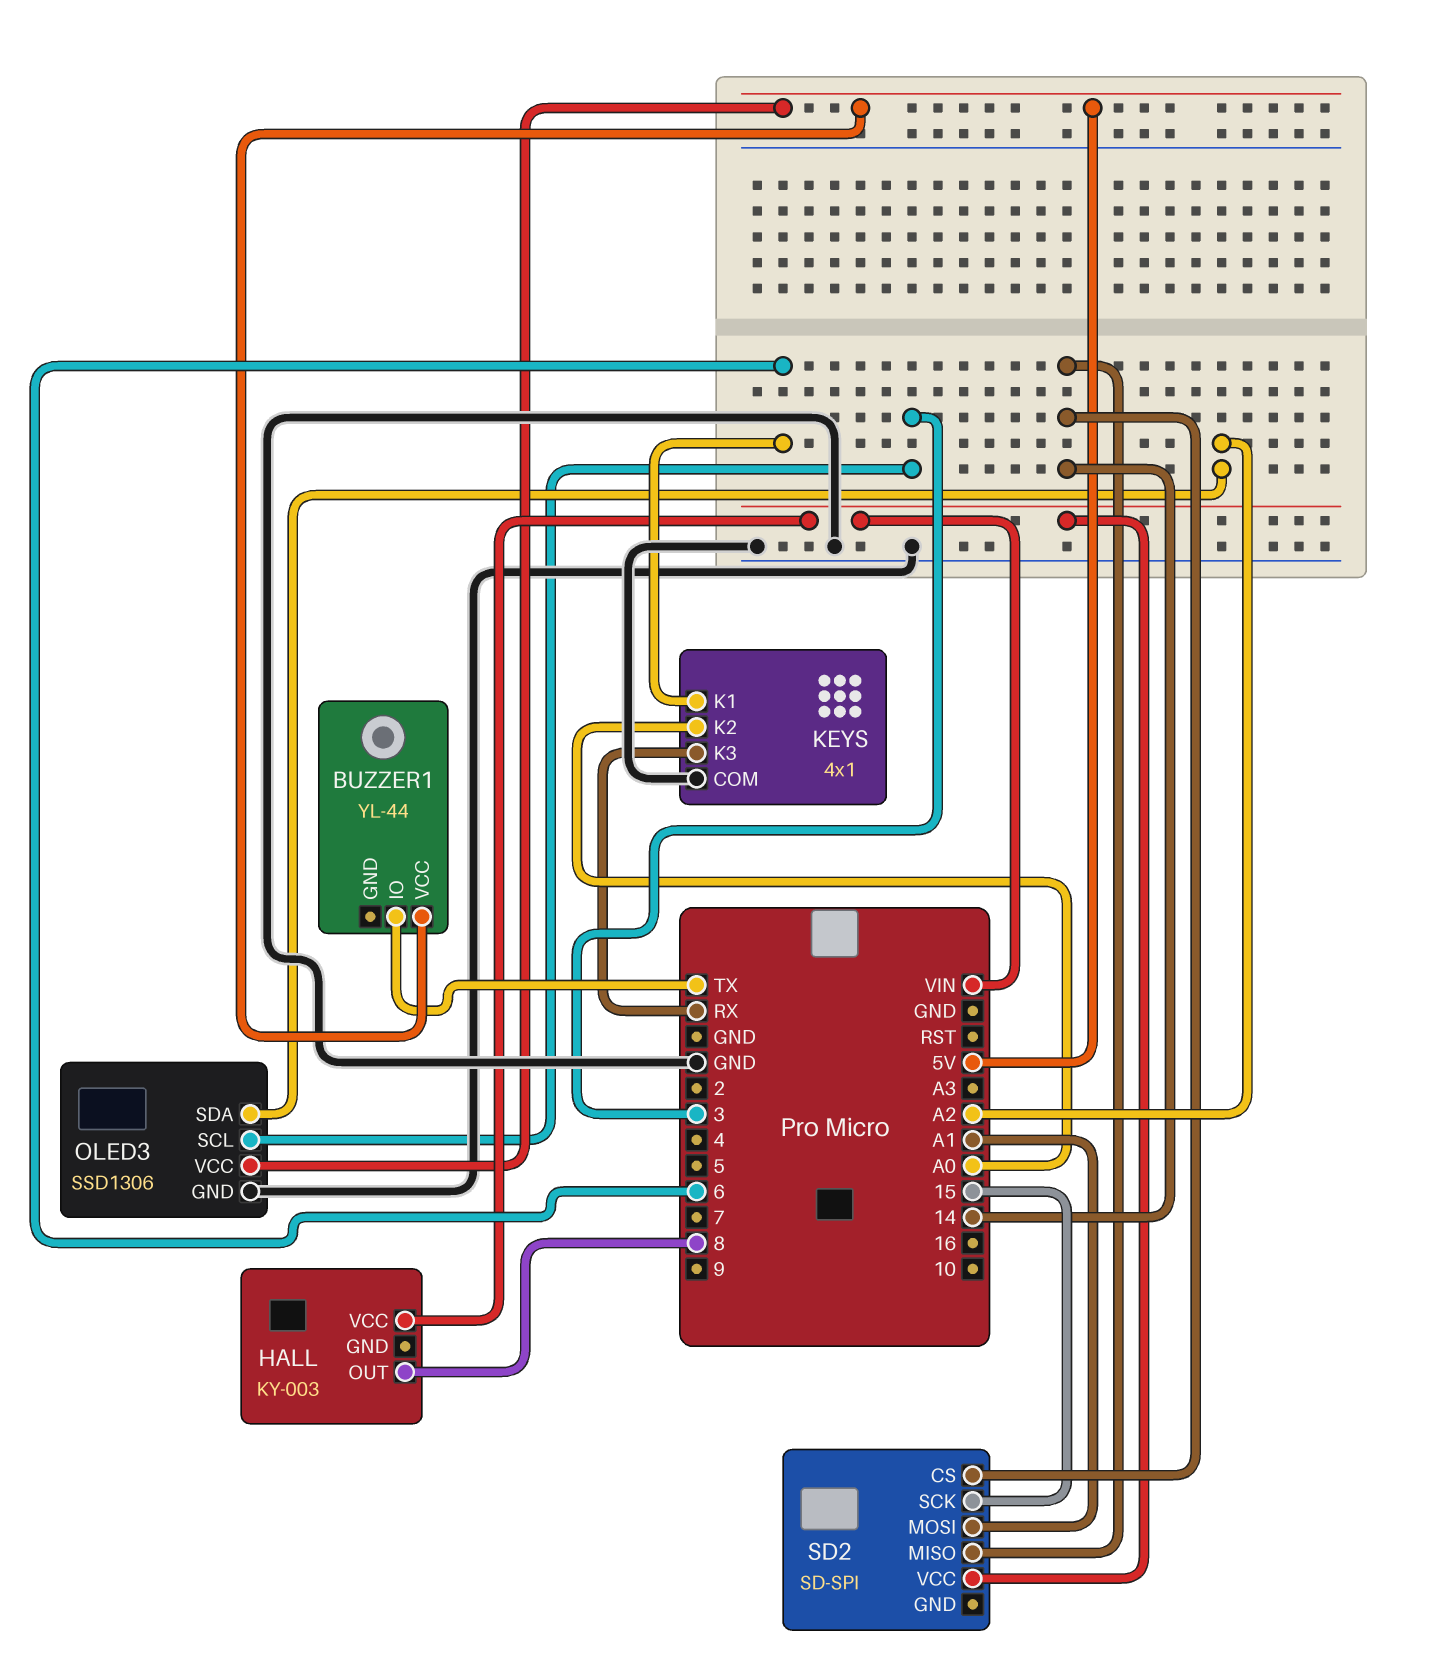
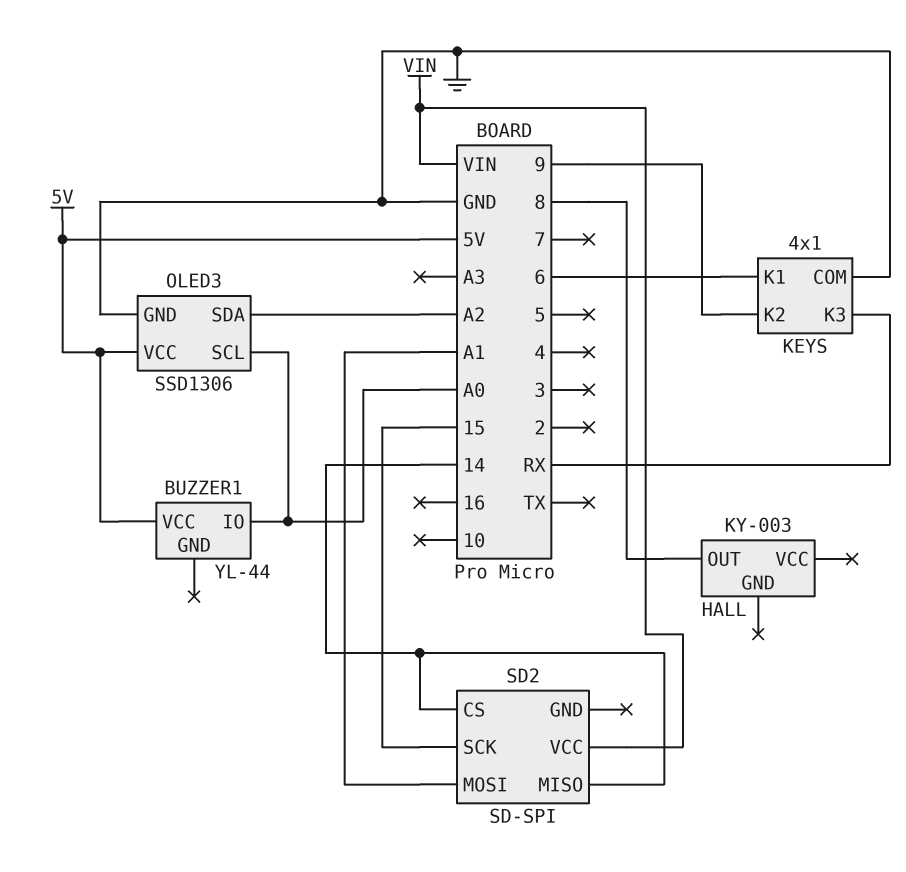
BUZZER1 pin IO: TX -> A0
HALL pin VCC: VIN -> none
KEYS pin K2: A0 -> 9
OLED3 pin SCL: 3 -> A0

